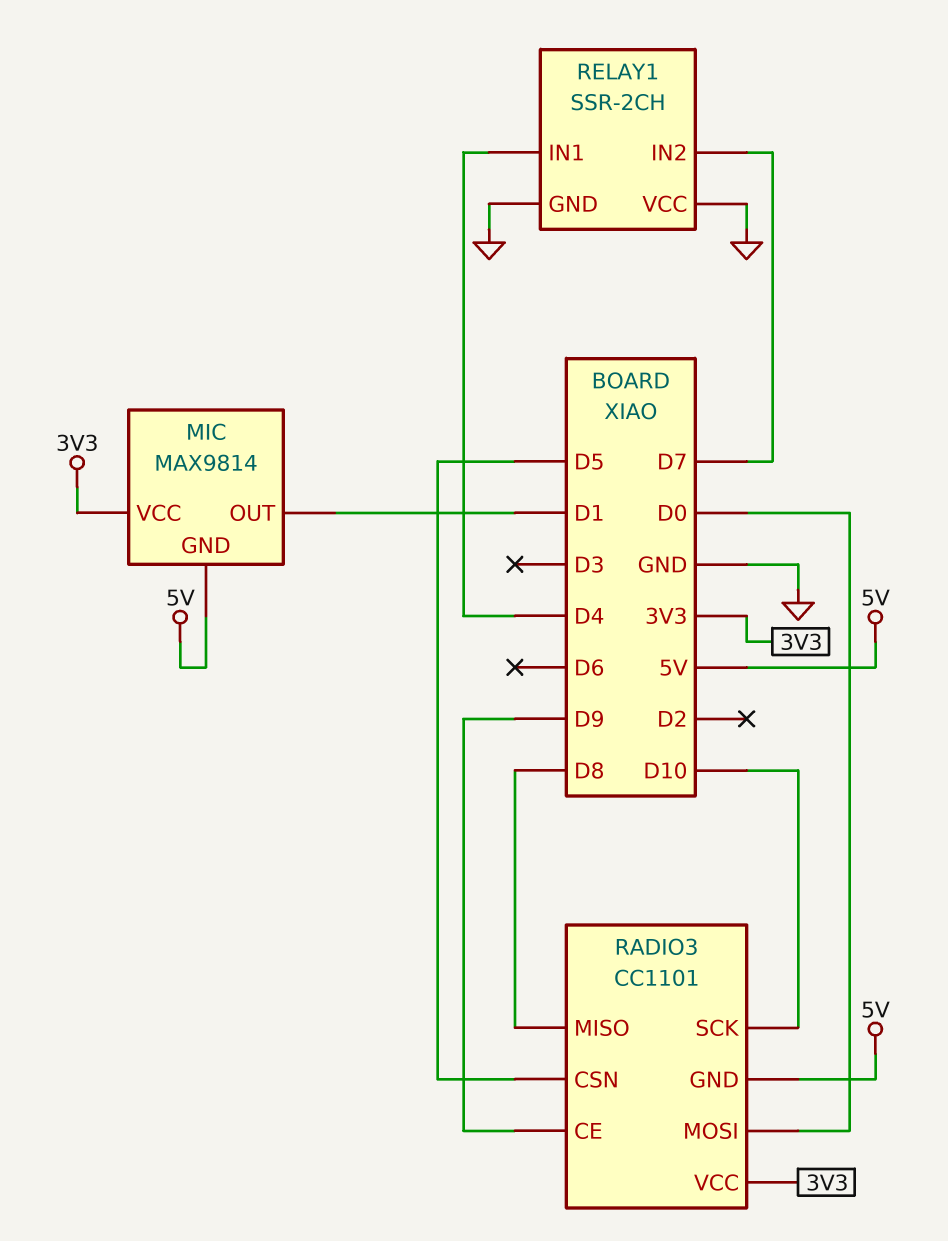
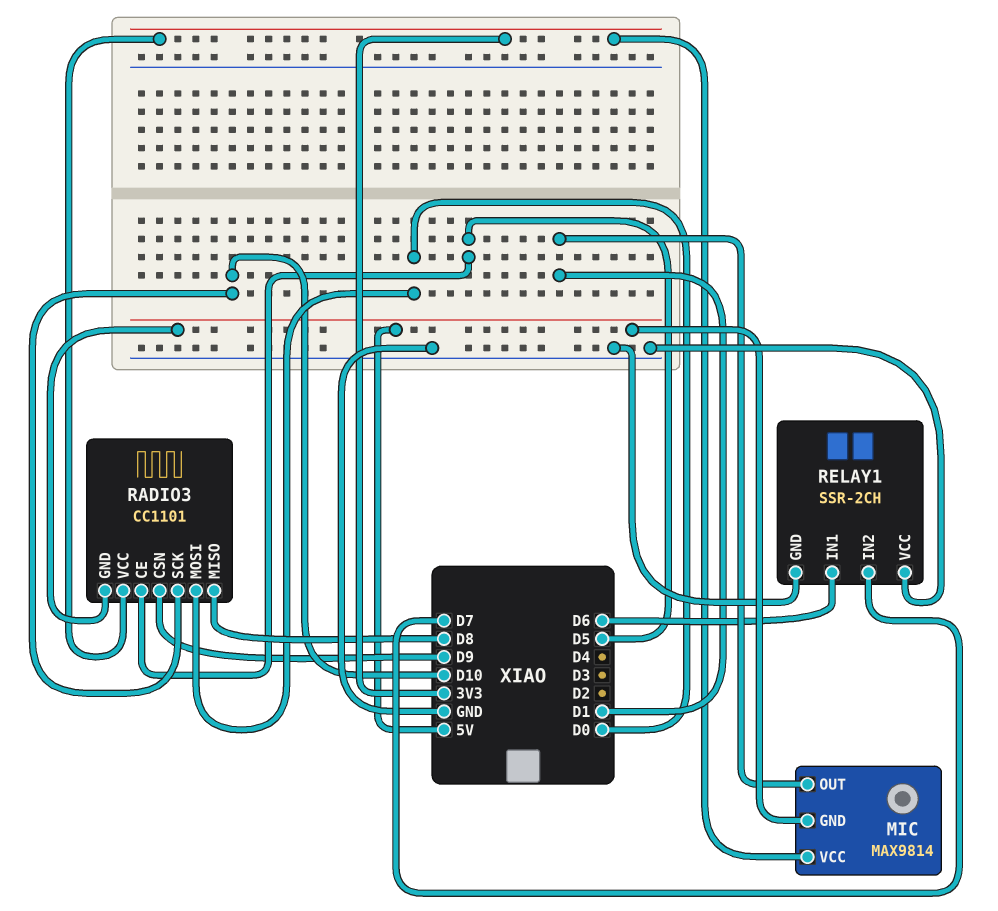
RADIO3 pin CE: D9 -> D5
RADIO3 pin CSN: D5 -> D9
RELAY1 pin IN1: D4 -> D6

